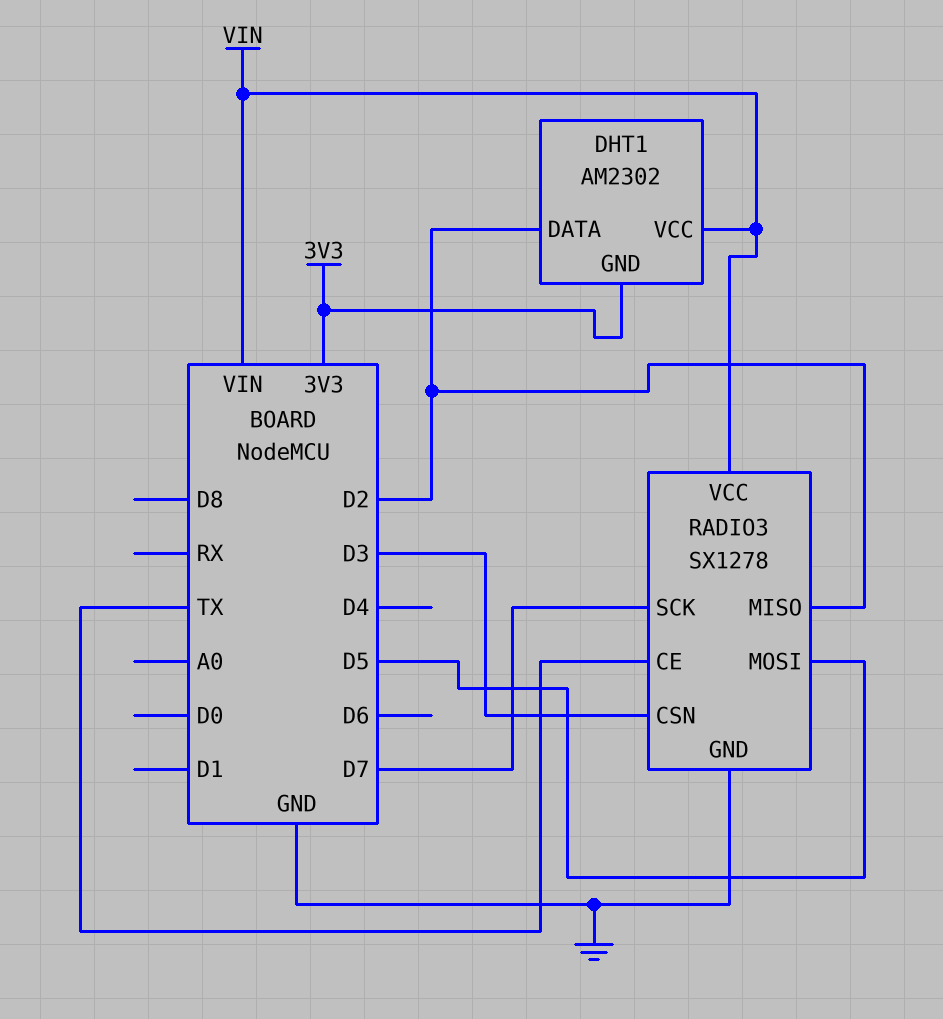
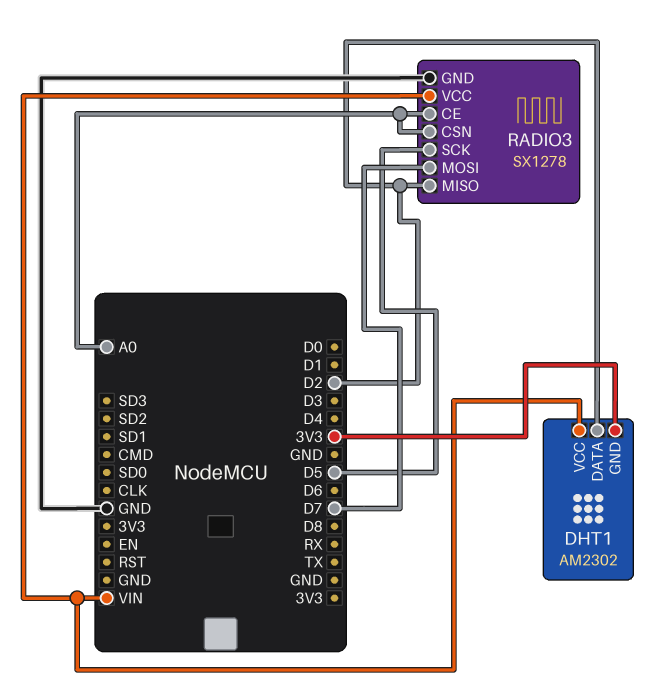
RADIO3 pin CE: TX -> A0
RADIO3 pin CSN: D3 -> A0
RADIO3 pin MOSI: D5 -> D7
RADIO3 pin SCK: D7 -> D5

